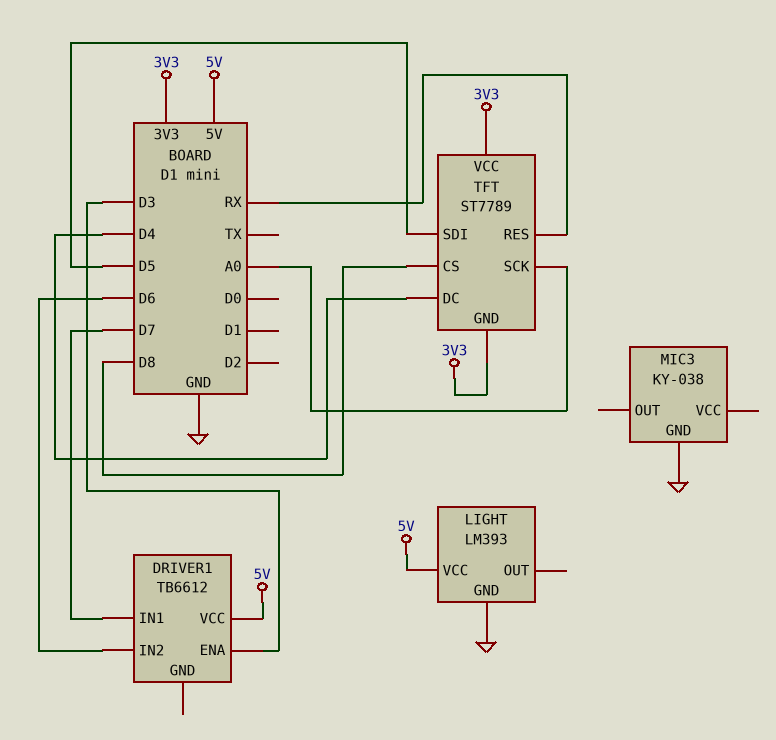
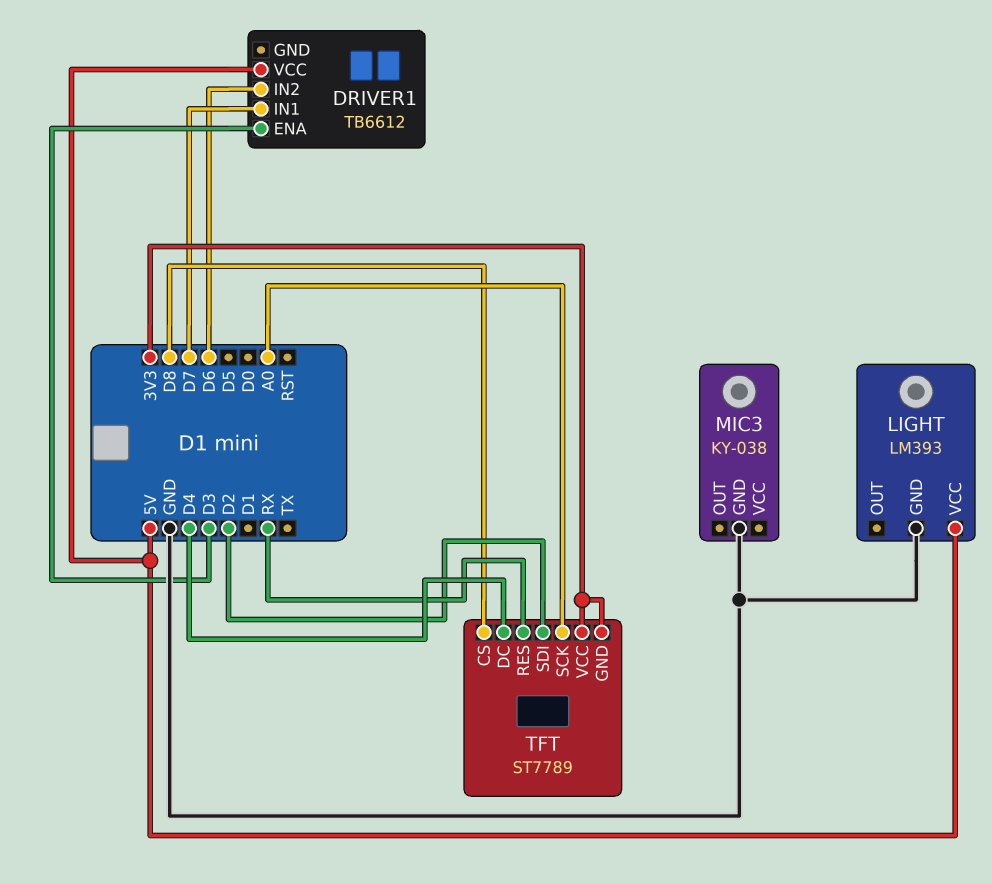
TFT pin SDI: D5 -> D2

